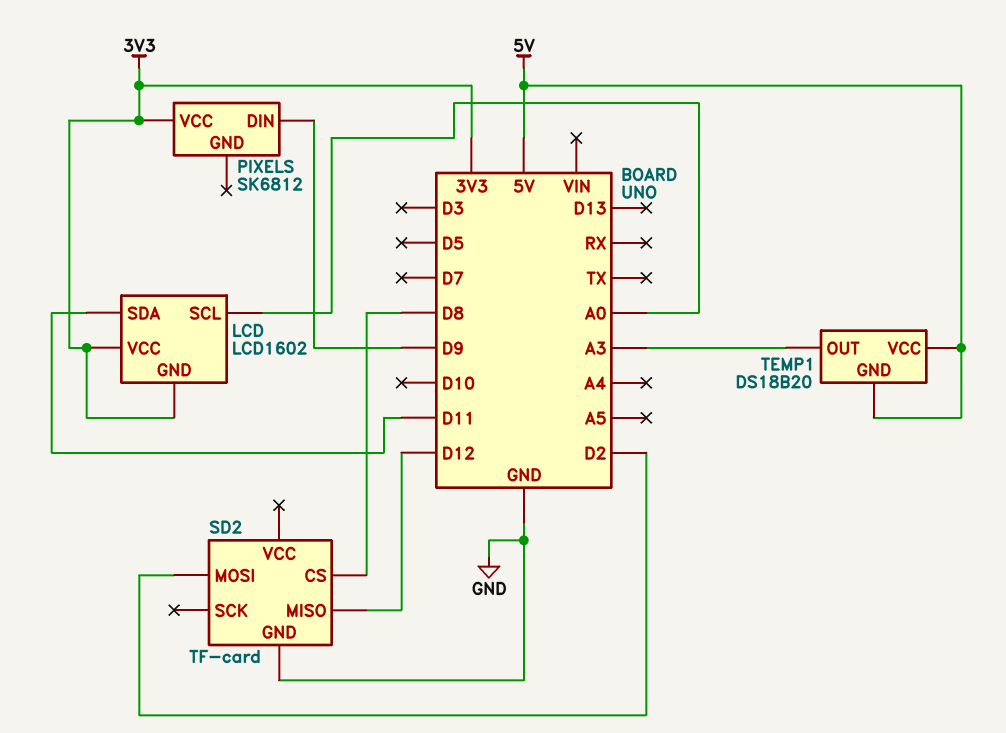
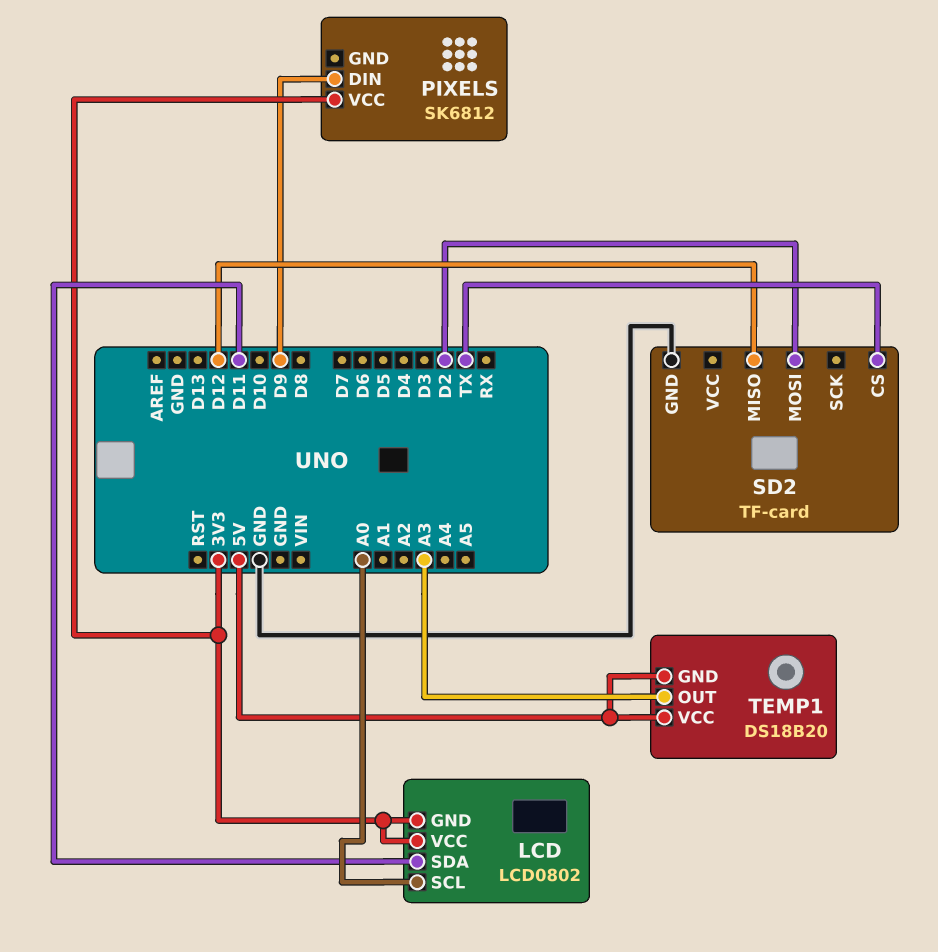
LCD: LCD1602 -> LCD0802
SD2 pin CS: D8 -> TX

